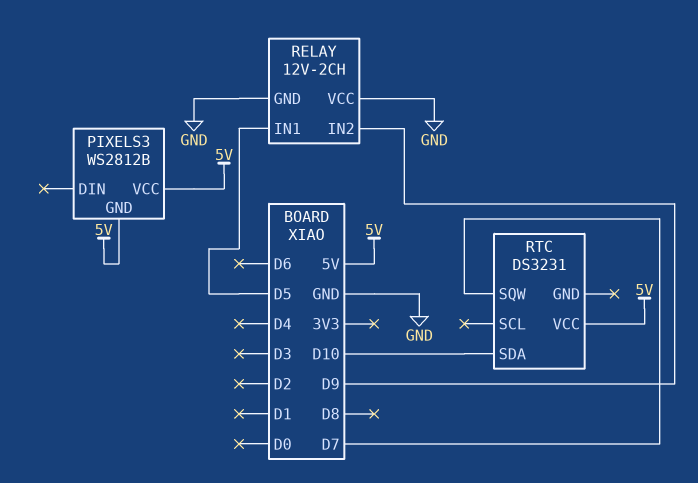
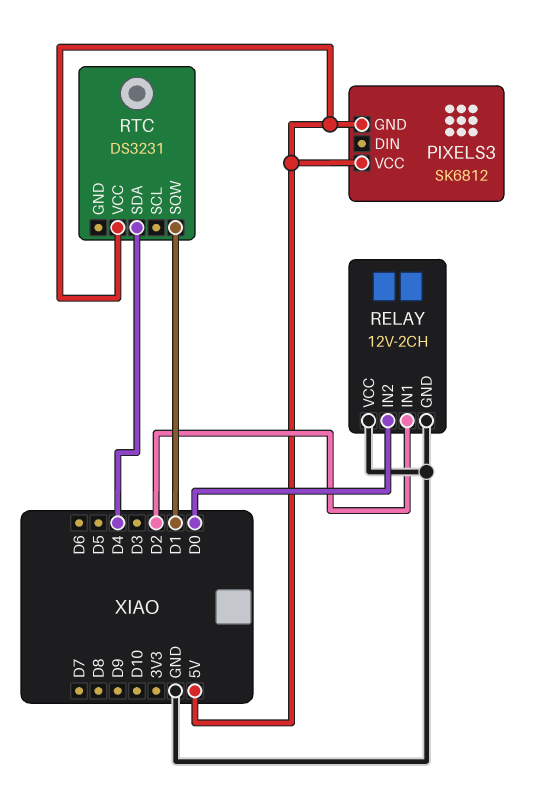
PIXELS3: WS2812B -> SK6812
RELAY pin IN1: D5 -> D2
RELAY pin IN2: D9 -> D0
RTC pin SDA: D10 -> D4
RTC pin SQW: D7 -> D1

